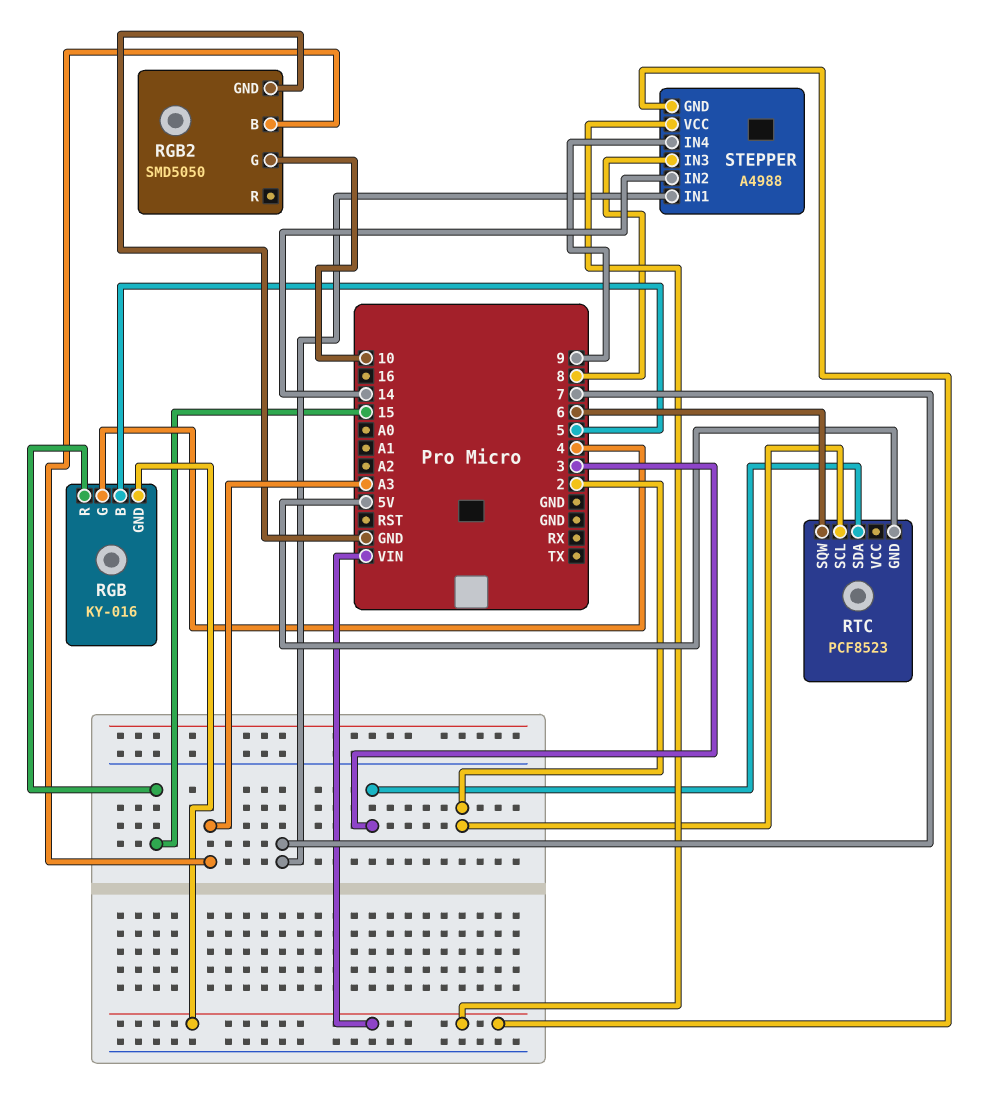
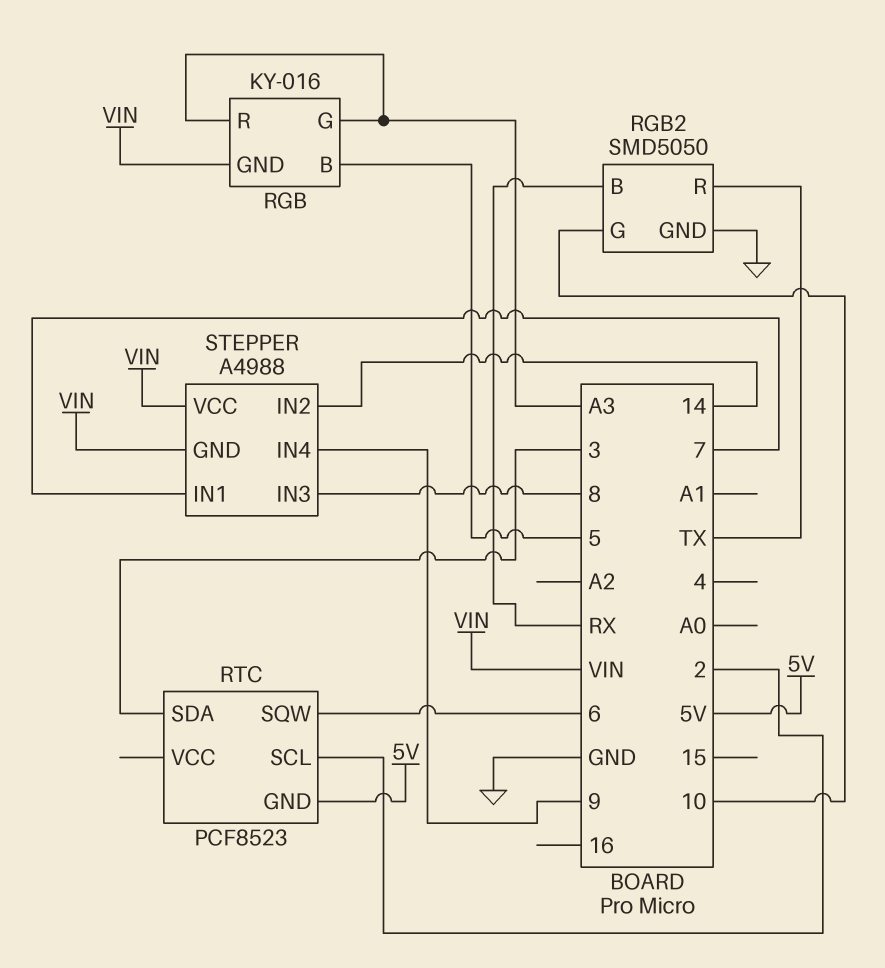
RGB pin G: 4 -> A3
RGB pin R: 15 -> A3
RGB2 pin B: A3 -> RX
RGB2 pin R: none -> TX

